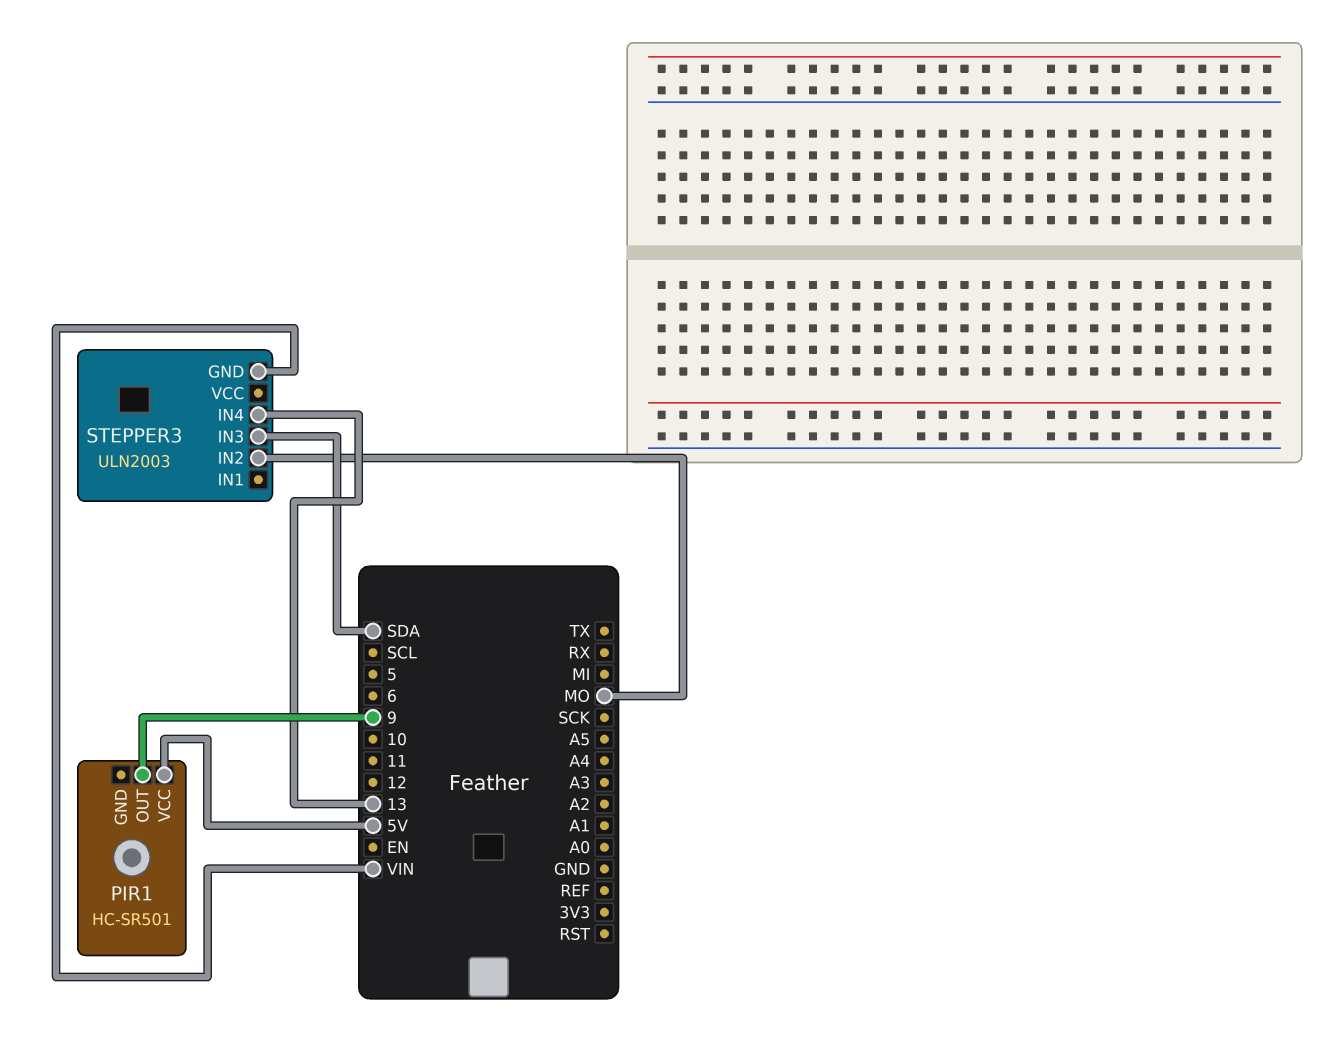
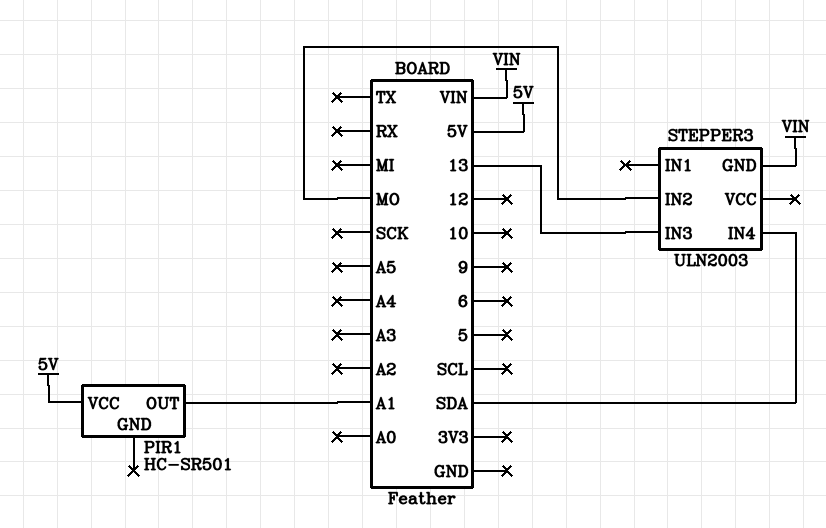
PIR1 pin OUT: 9 -> A1
STEPPER3 pin IN3: SDA -> 13
STEPPER3 pin IN4: 13 -> SDA

